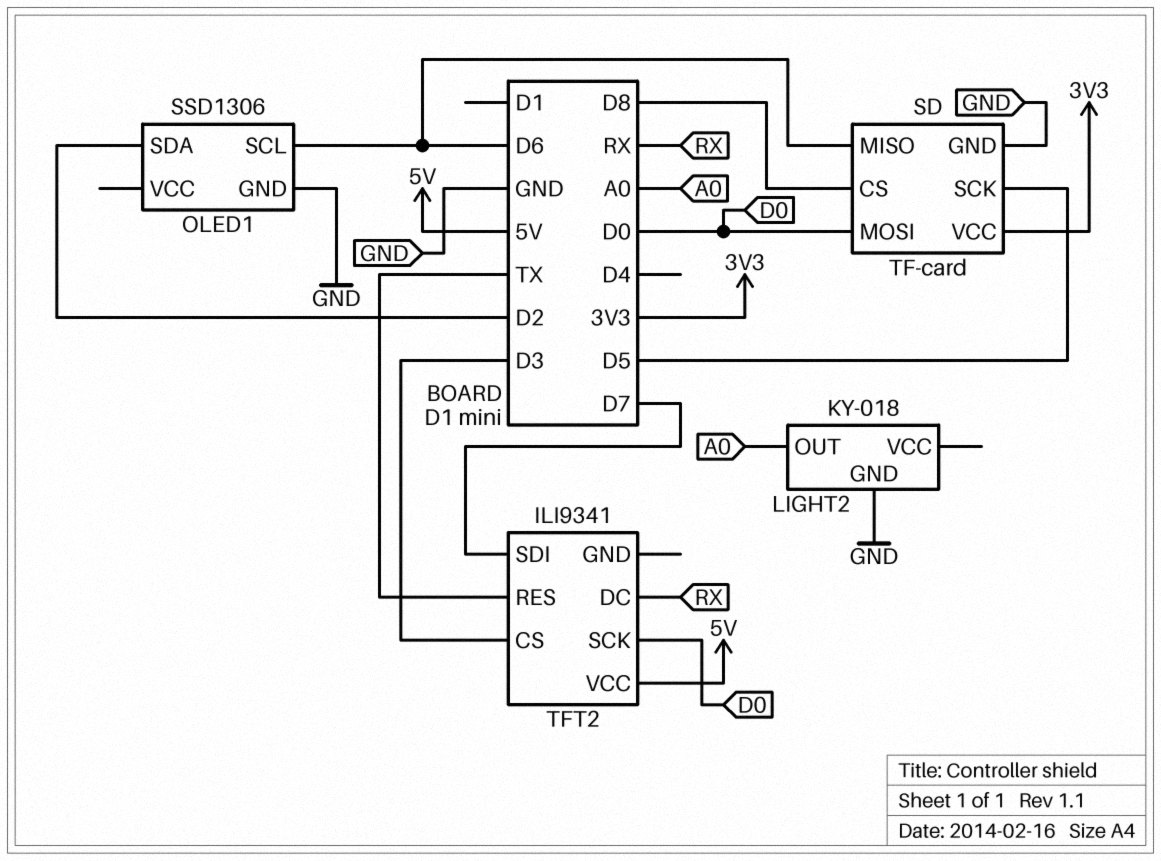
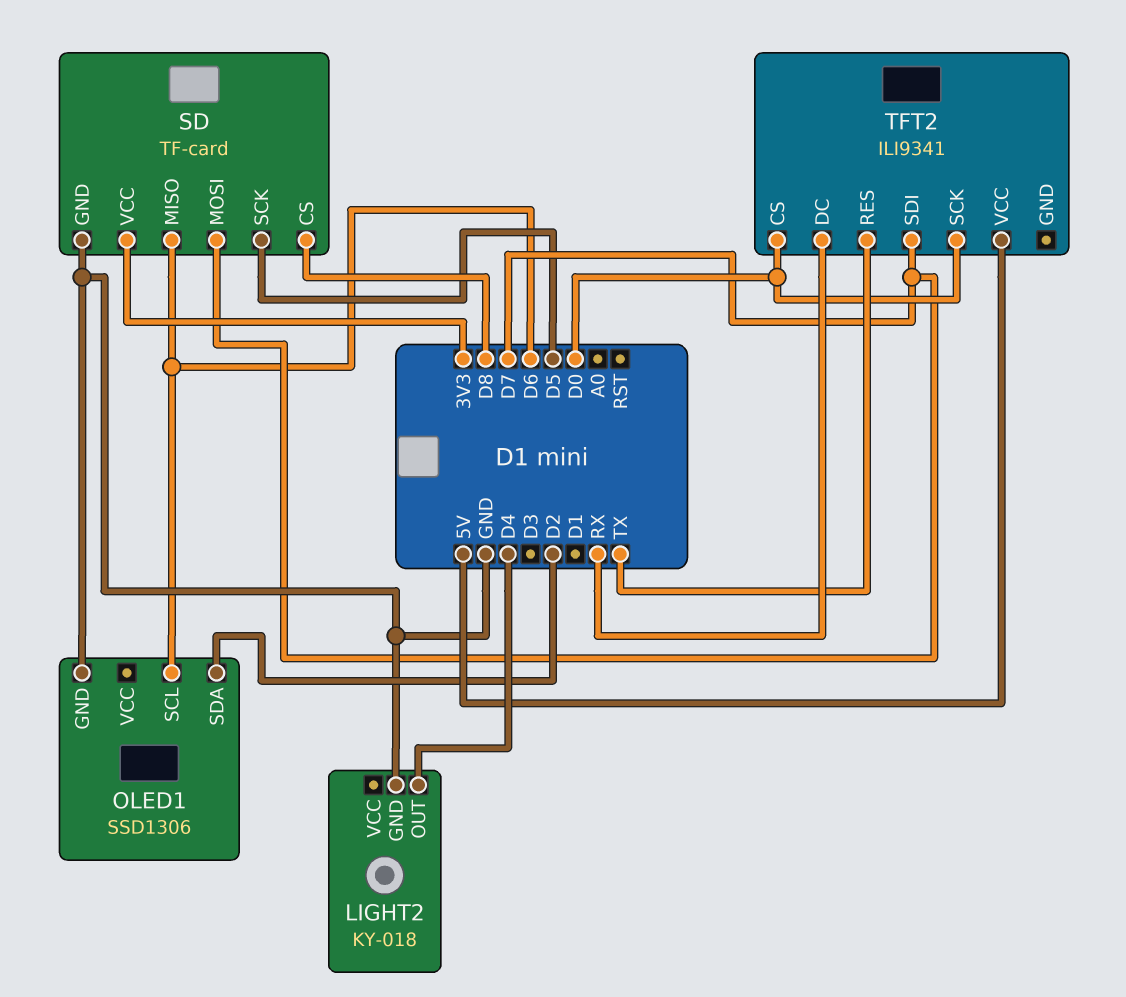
LIGHT2 pin OUT: A0 -> D4
SD pin MOSI: D0 -> D7
TFT2 pin CS: D3 -> D0

